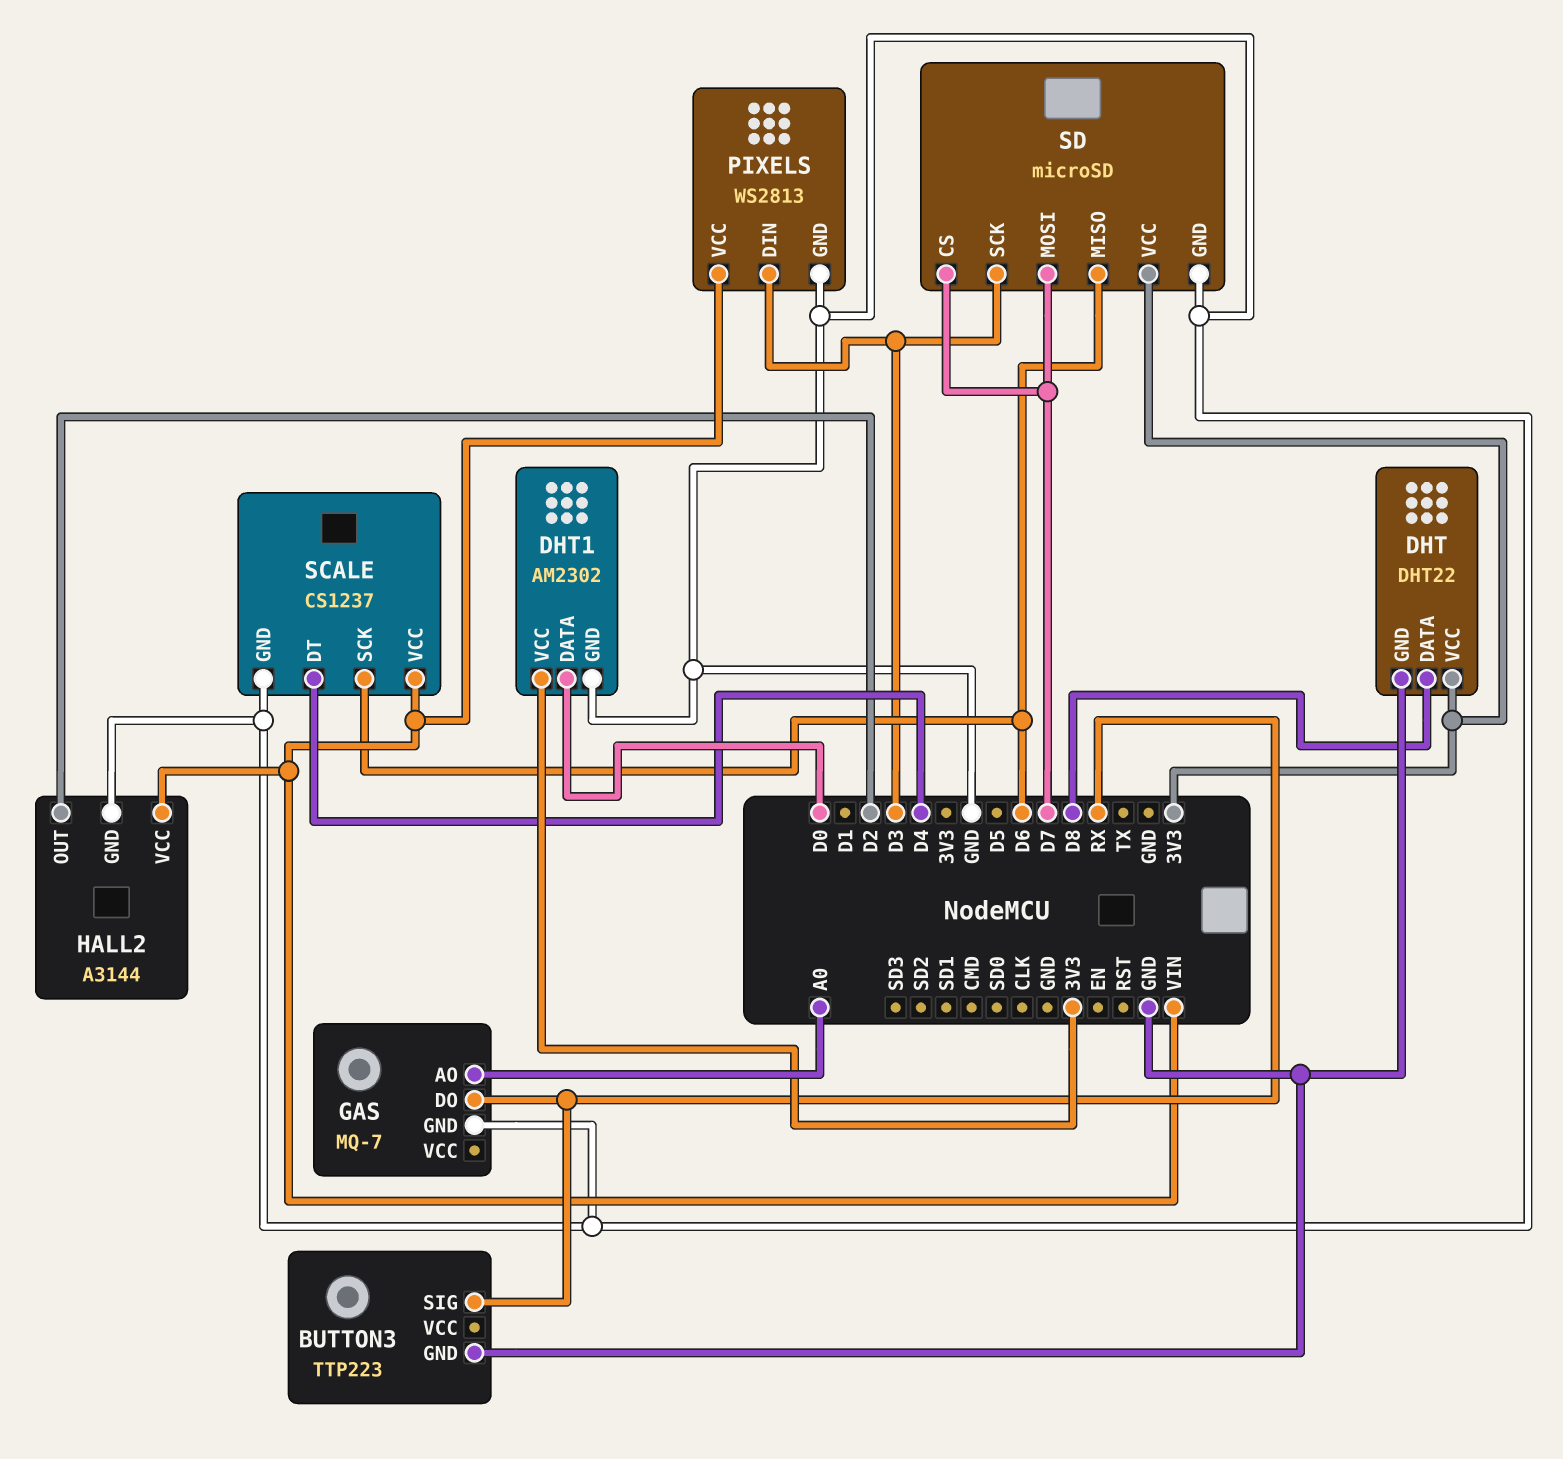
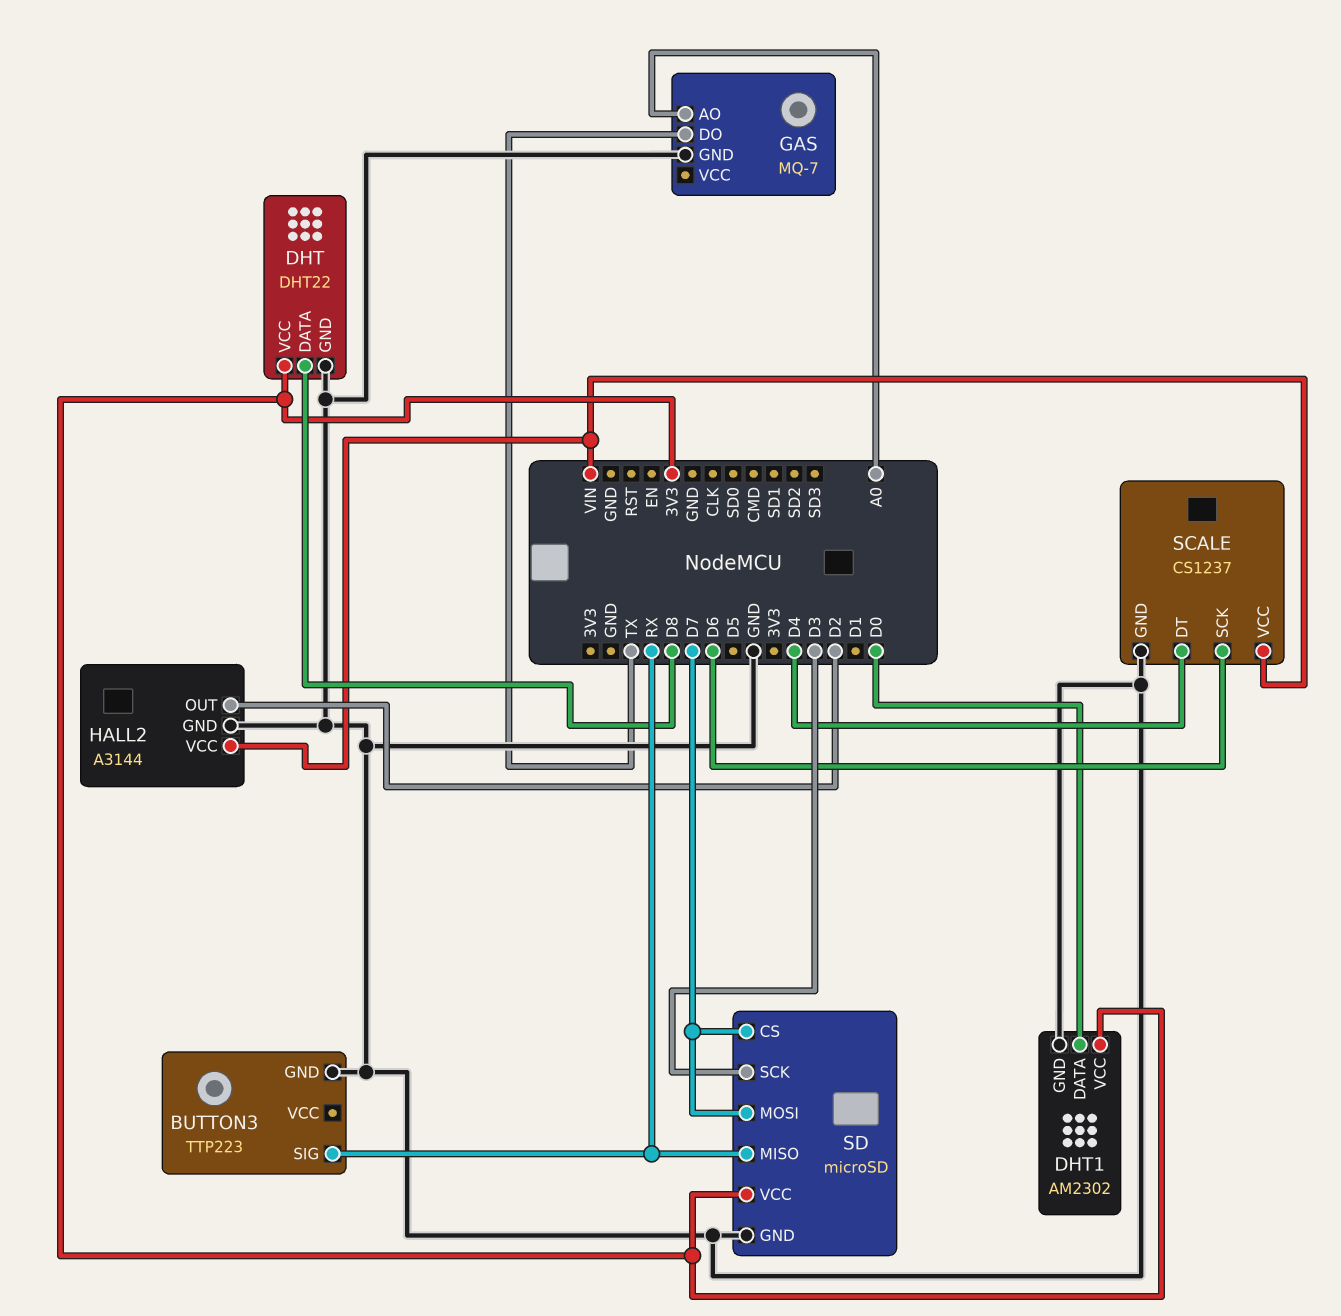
GAS pin DO: RX -> TX
PIXELS: WS2813 -> none
PIXELS pin DIN: D3 -> none
PIXELS pin GND: GND -> none
PIXELS pin VCC: VIN -> none
SD pin MISO: D6 -> RX

